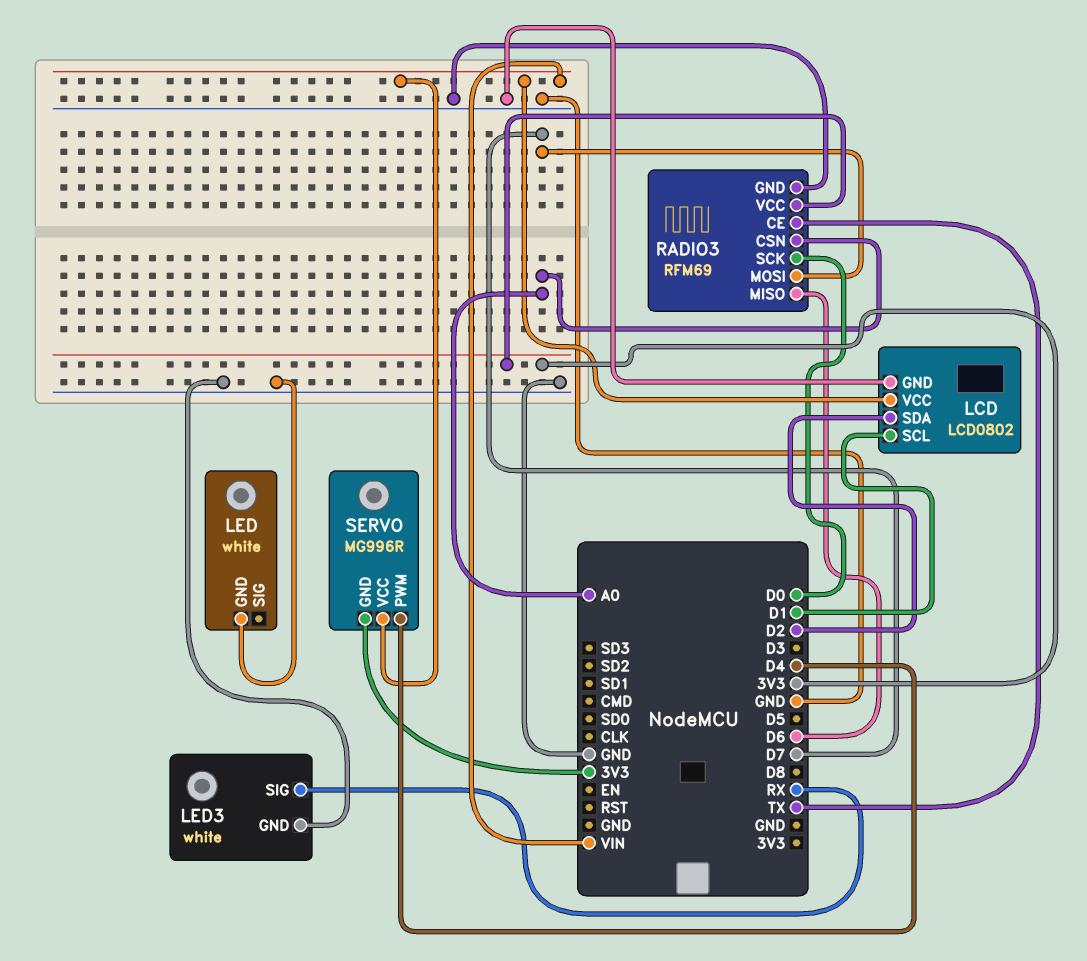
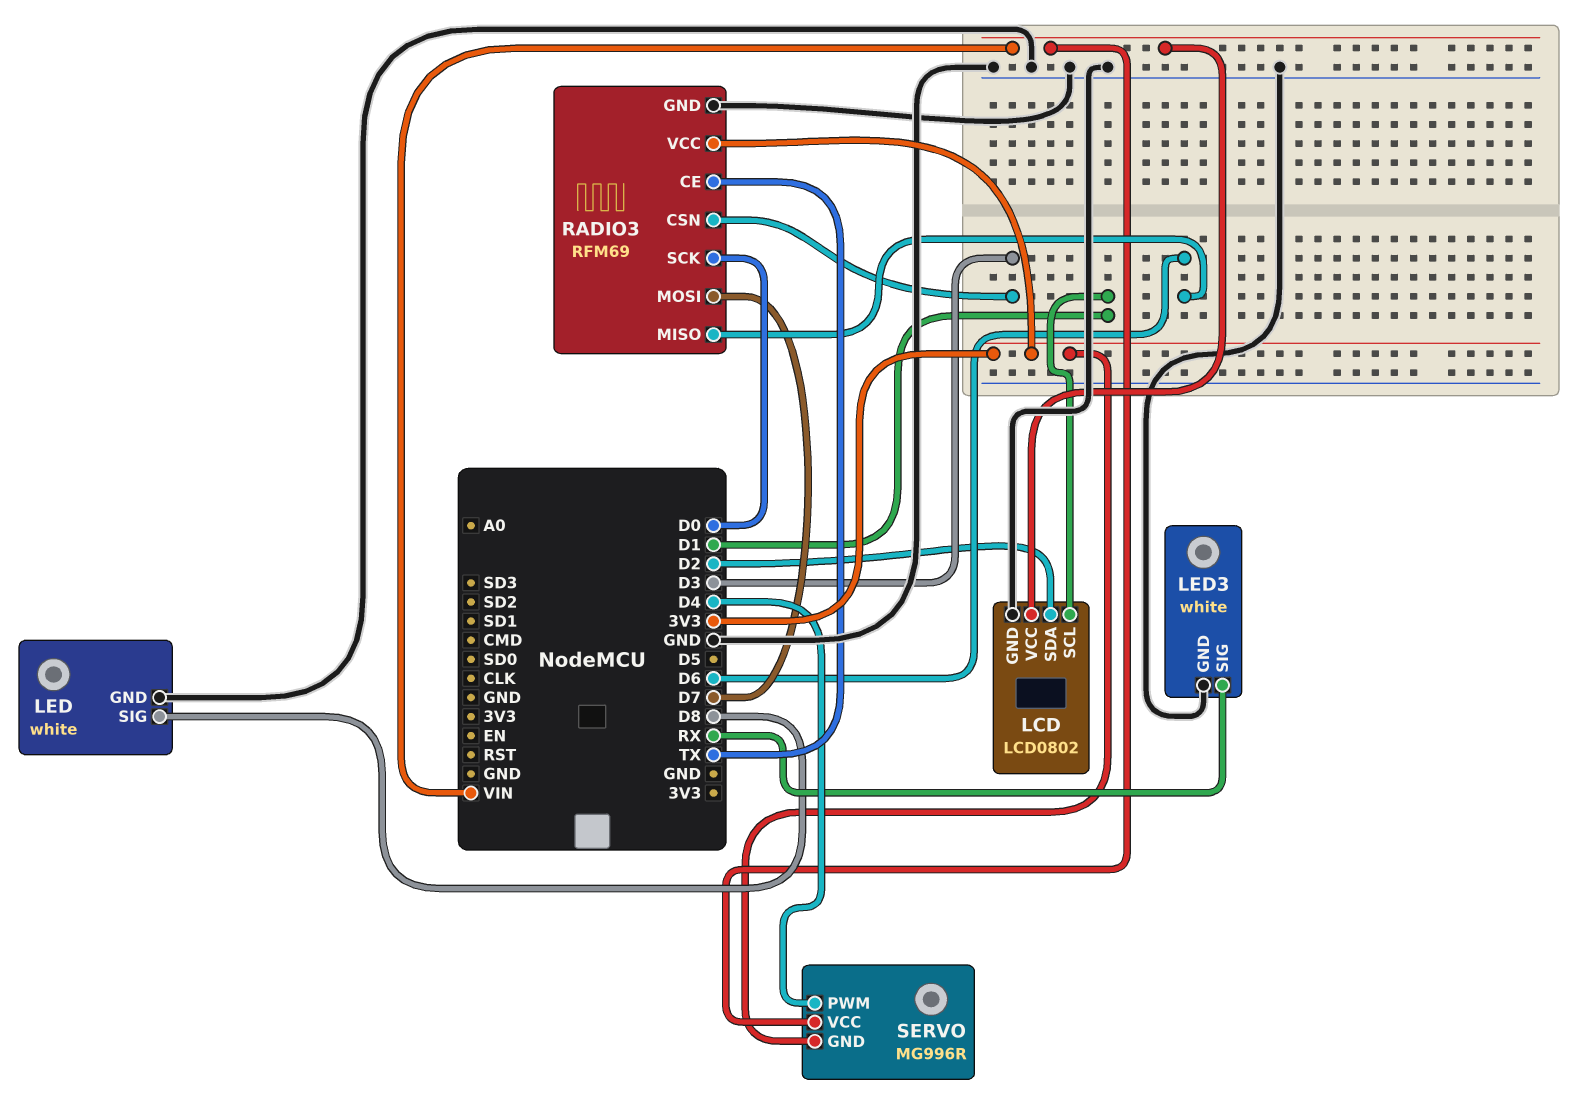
LED pin SIG: none -> D8
RADIO3 pin CSN: A0 -> D3

